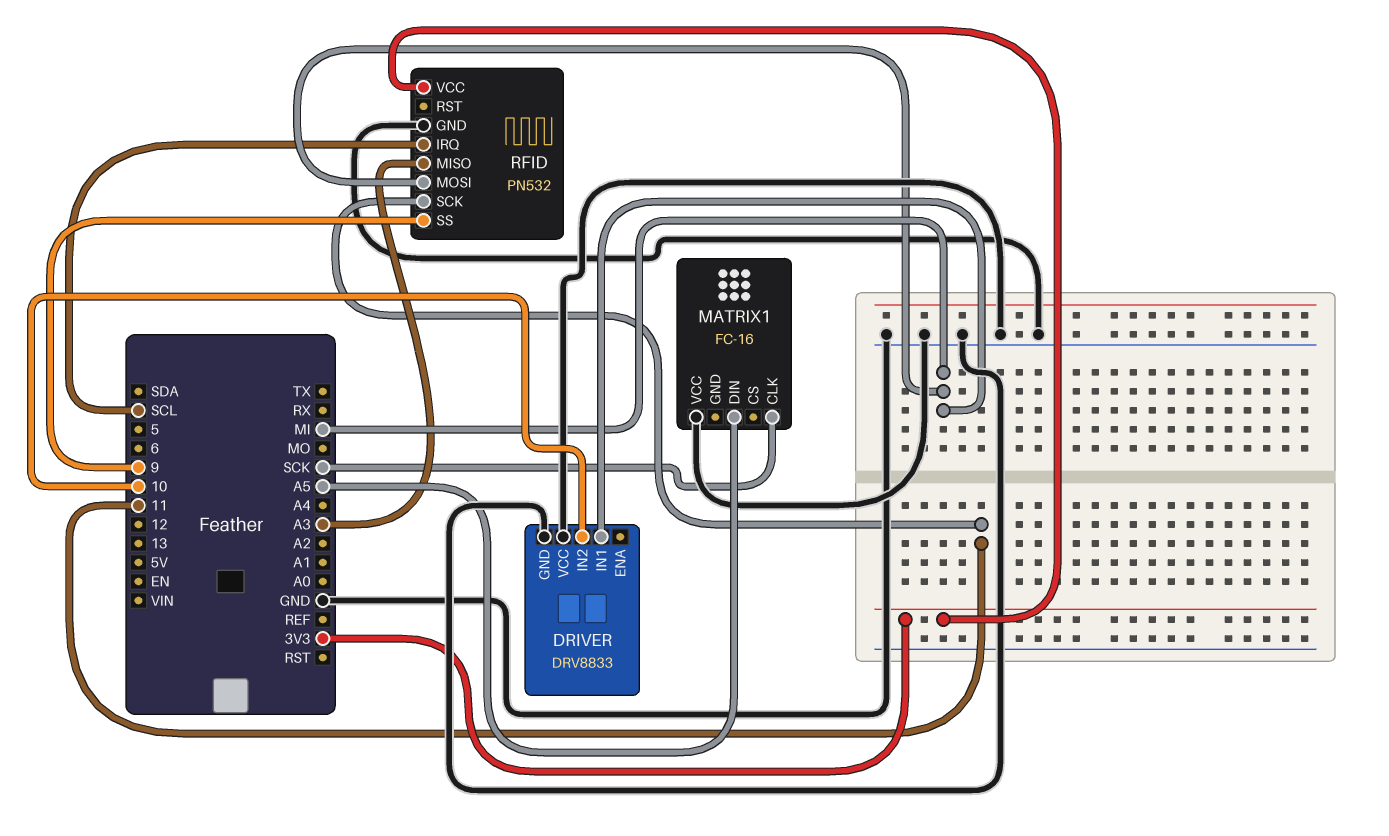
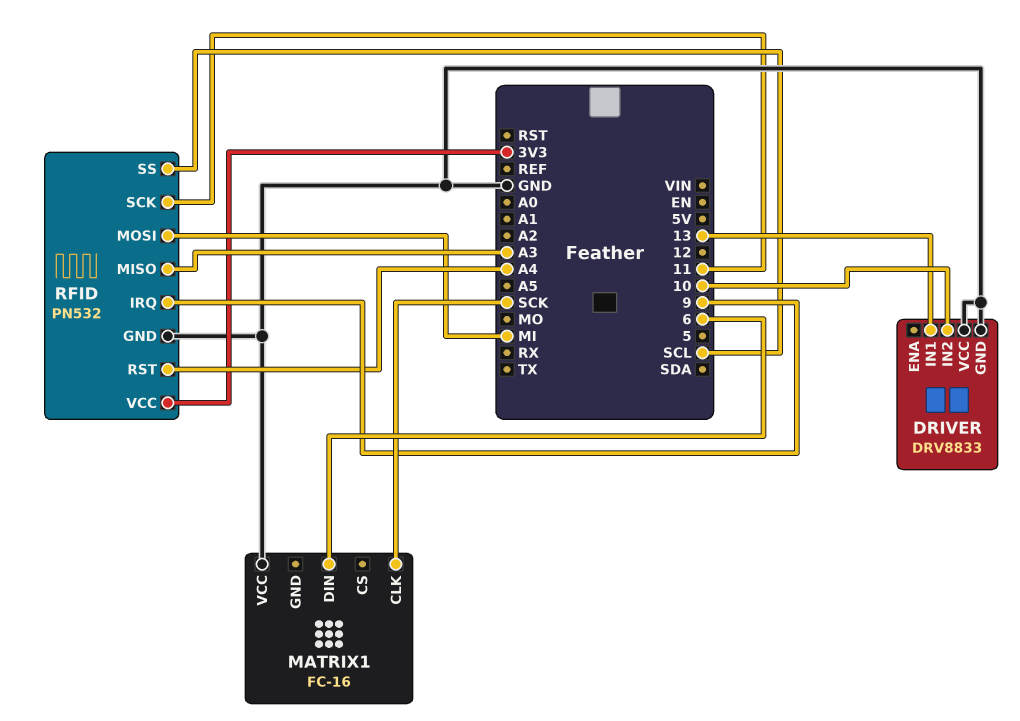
DRIVER pin IN1: MI -> 13
MATRIX1 pin DIN: A5 -> 6
RFID pin IRQ: SCL -> 9
RFID pin RST: none -> A4
RFID pin SS: 9 -> SCL

